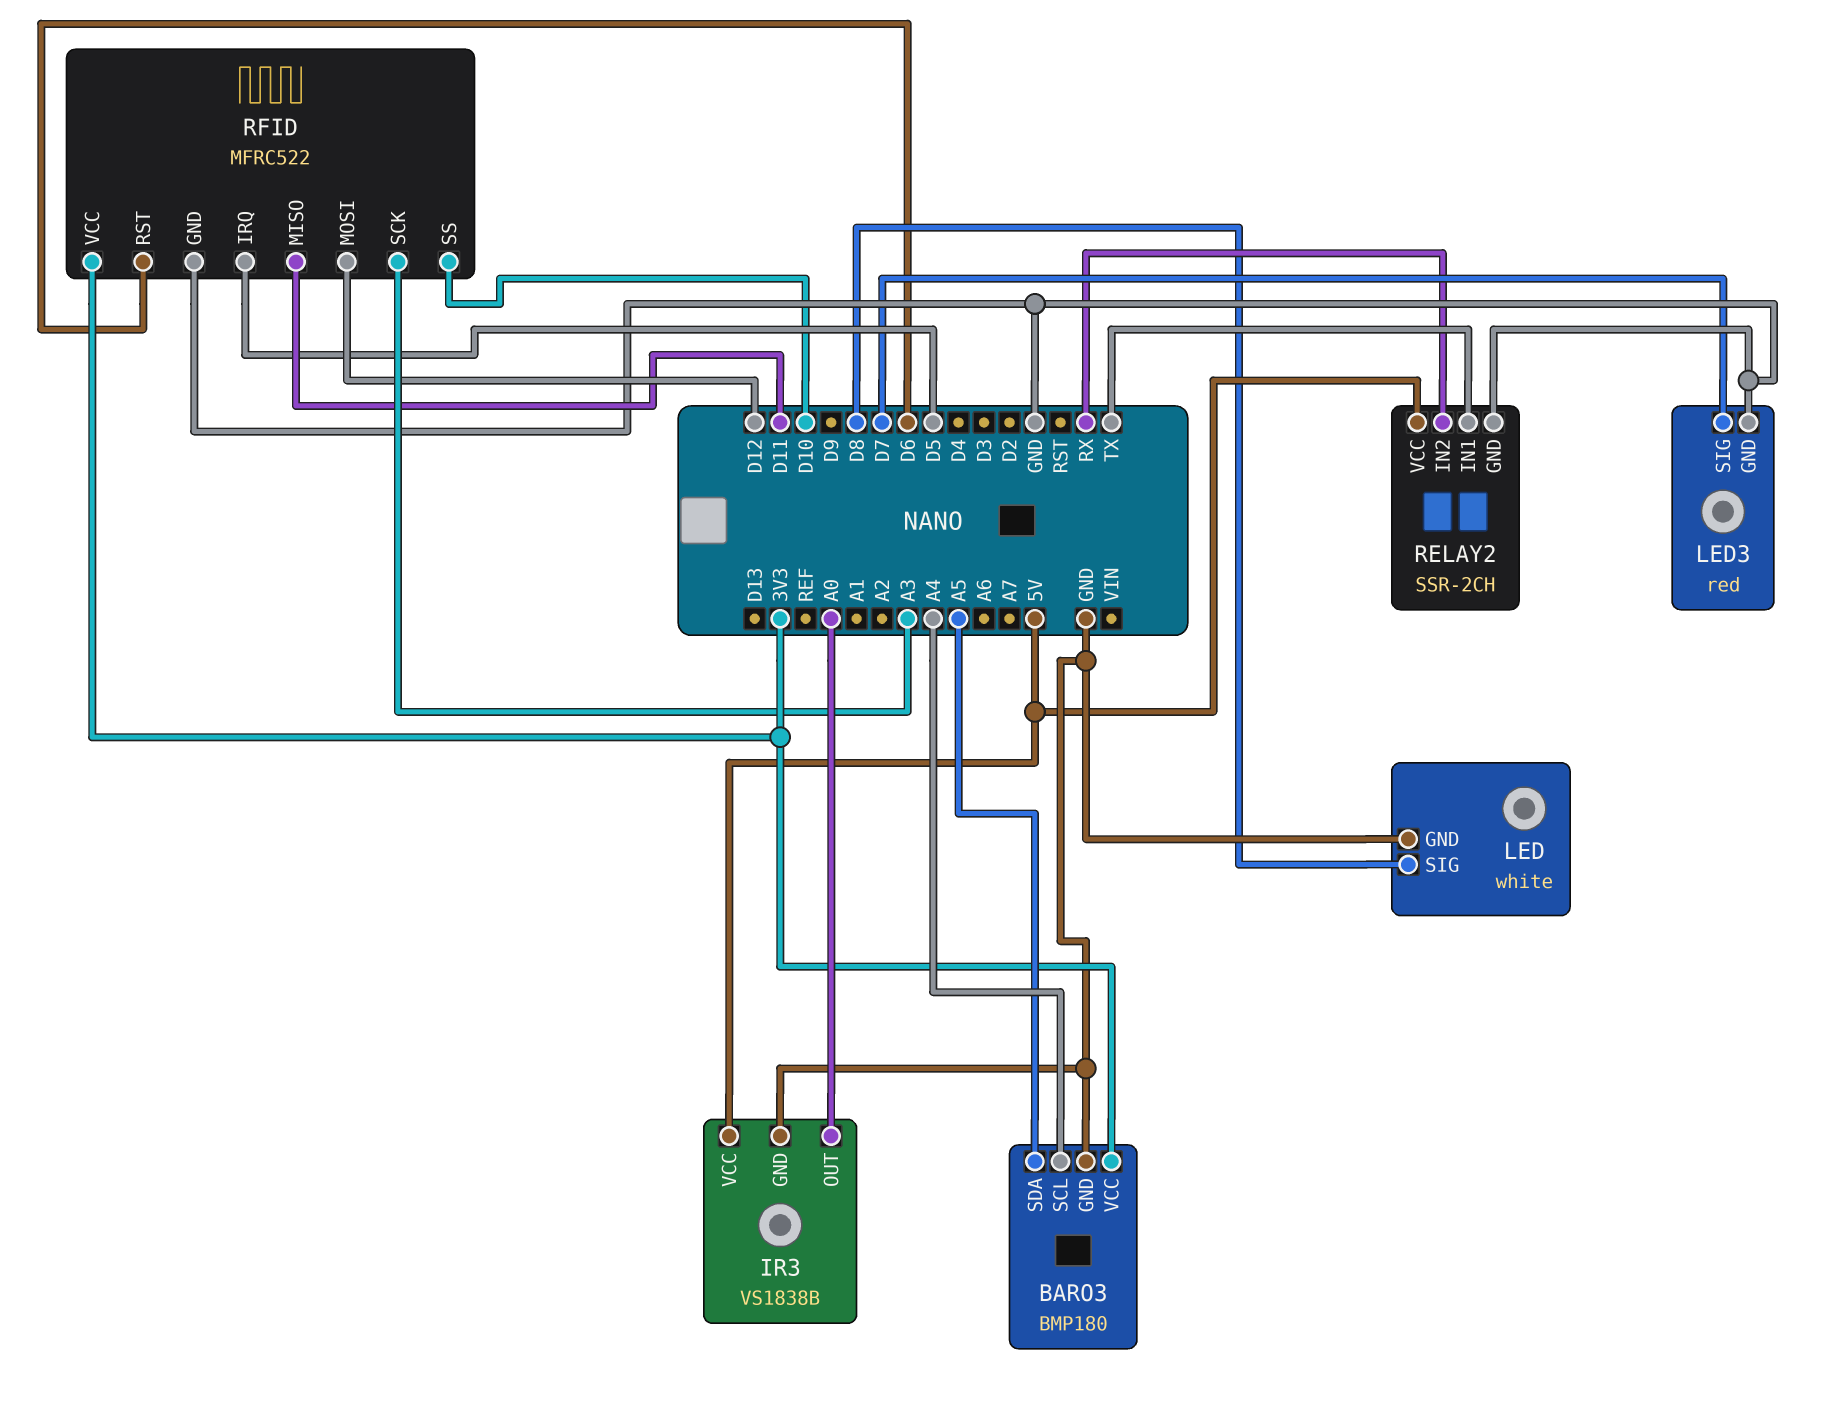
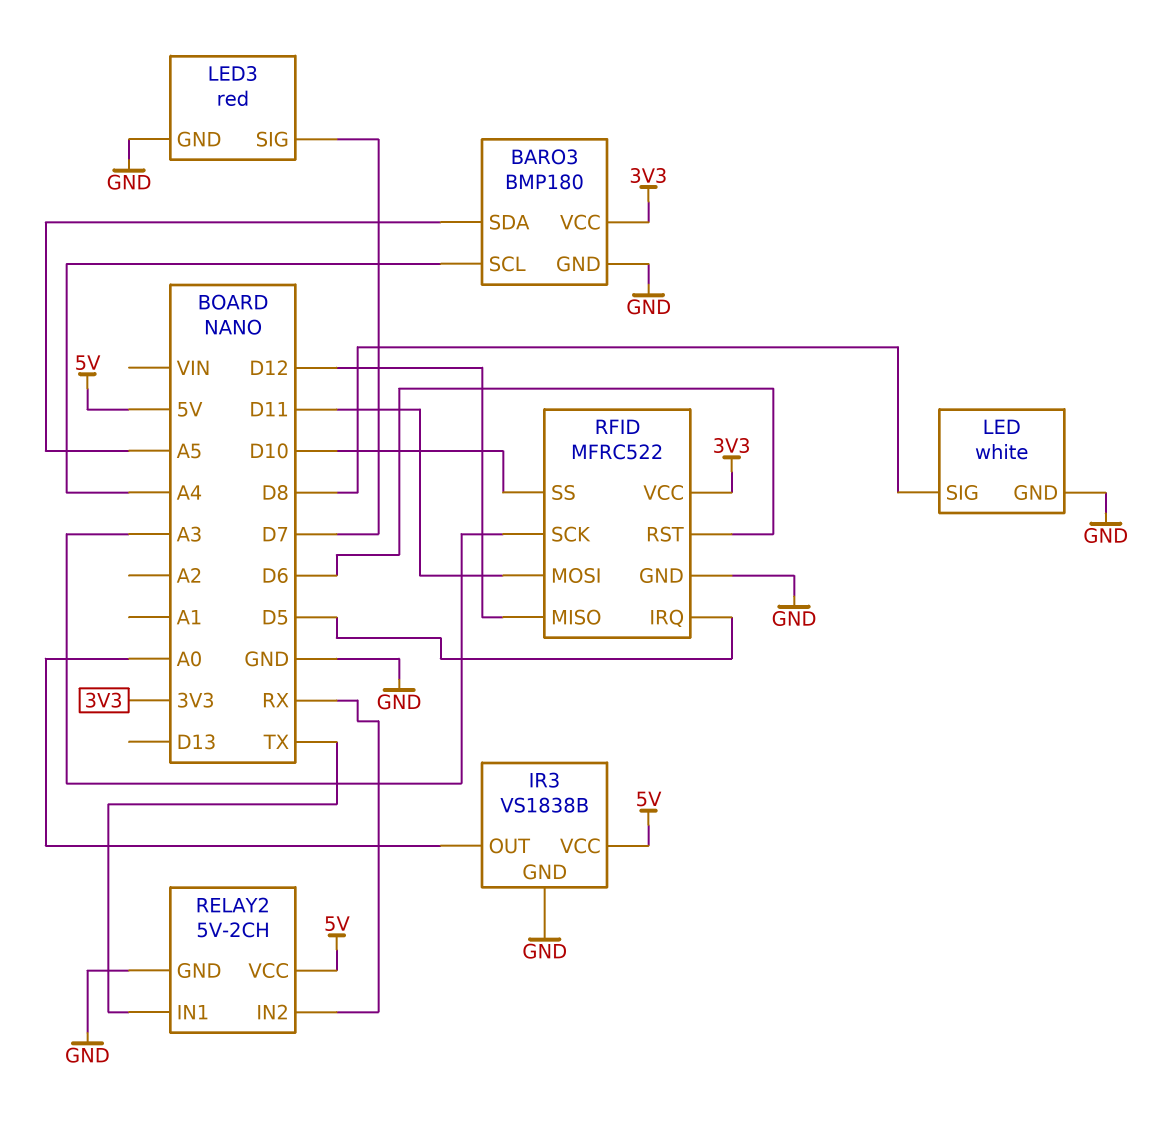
RELAY2: SSR-2CH -> 5V-2CH
RFID pin MISO: D11 -> D12
RFID pin MOSI: D12 -> D11

